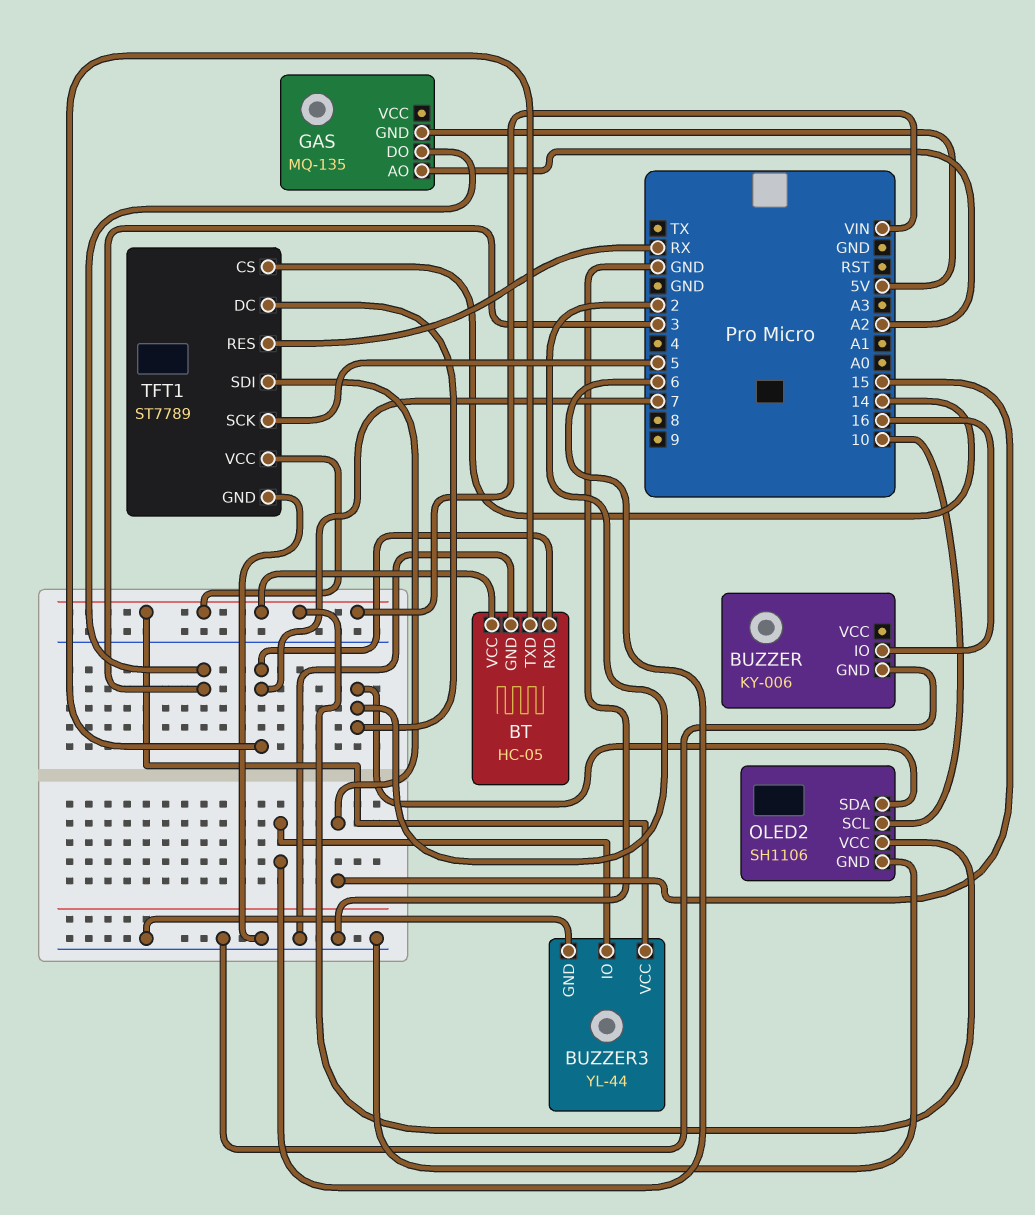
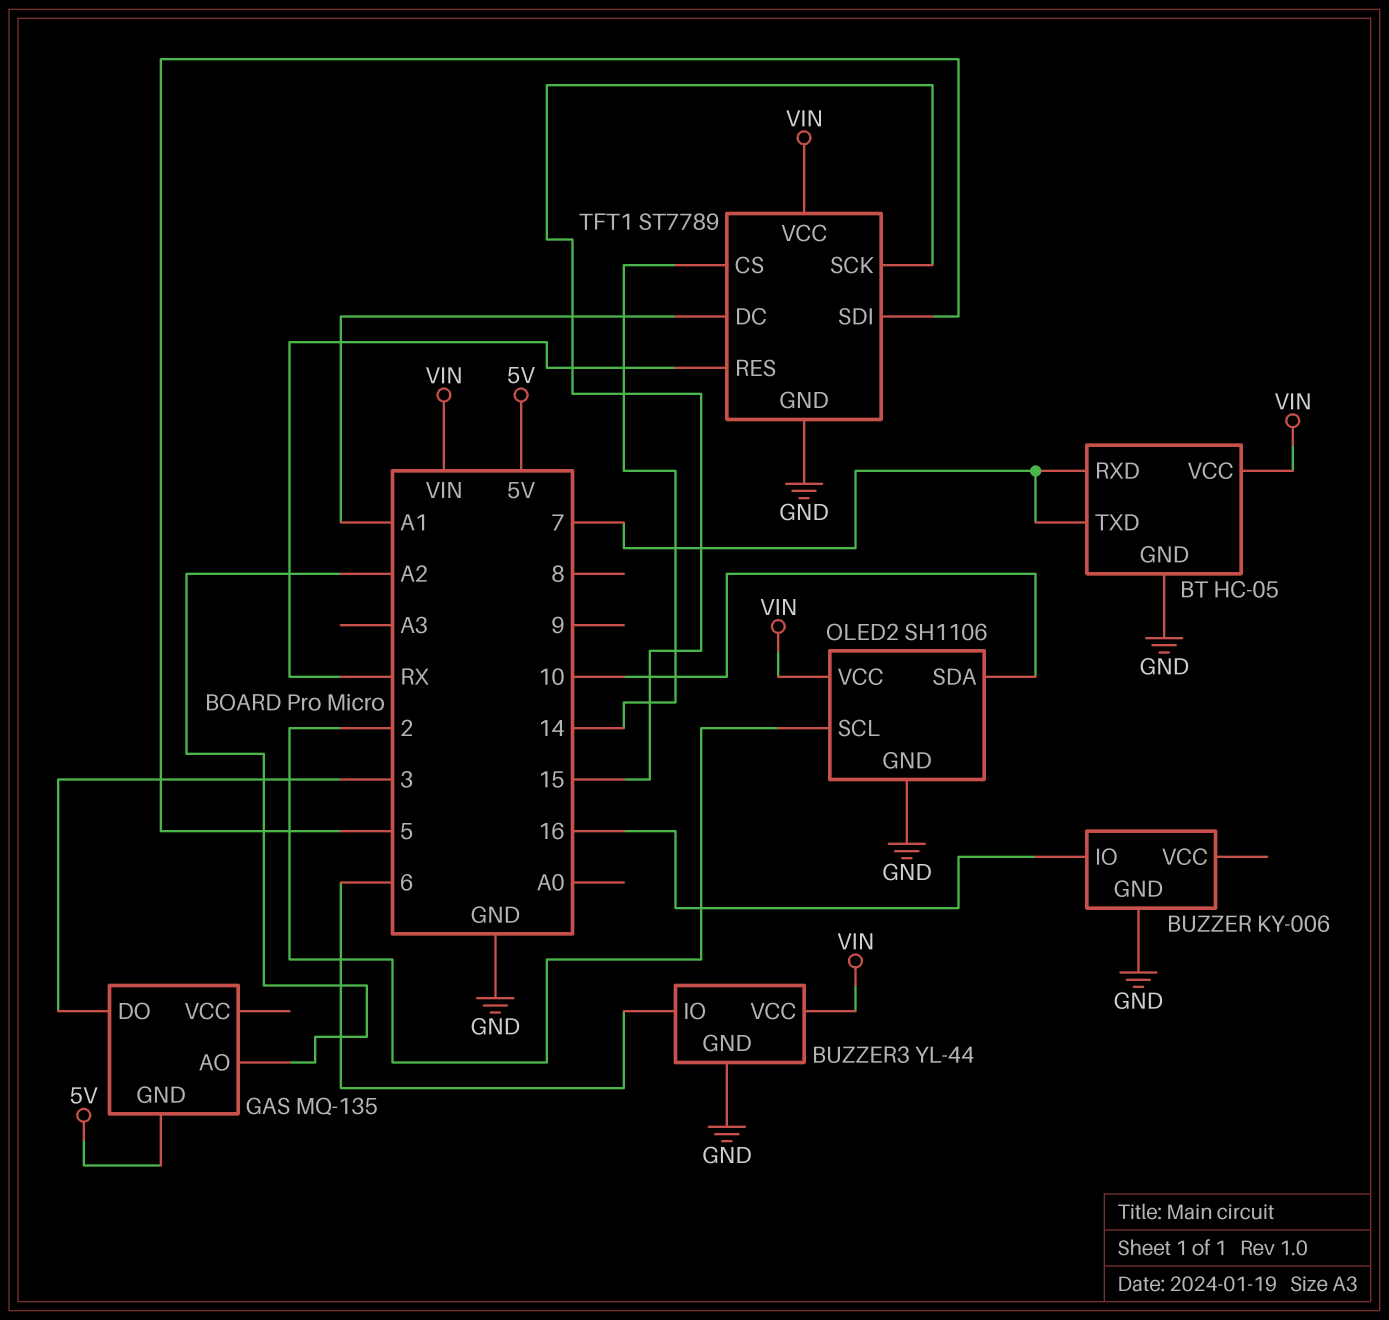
OLED2 pin SCL: 10 -> 2
OLED2 pin SDA: 2 -> 10
TFT1 pin DC: 2 -> A1
TFT1 pin SCK: 5 -> 15
TFT1 pin SDI: 15 -> 5

